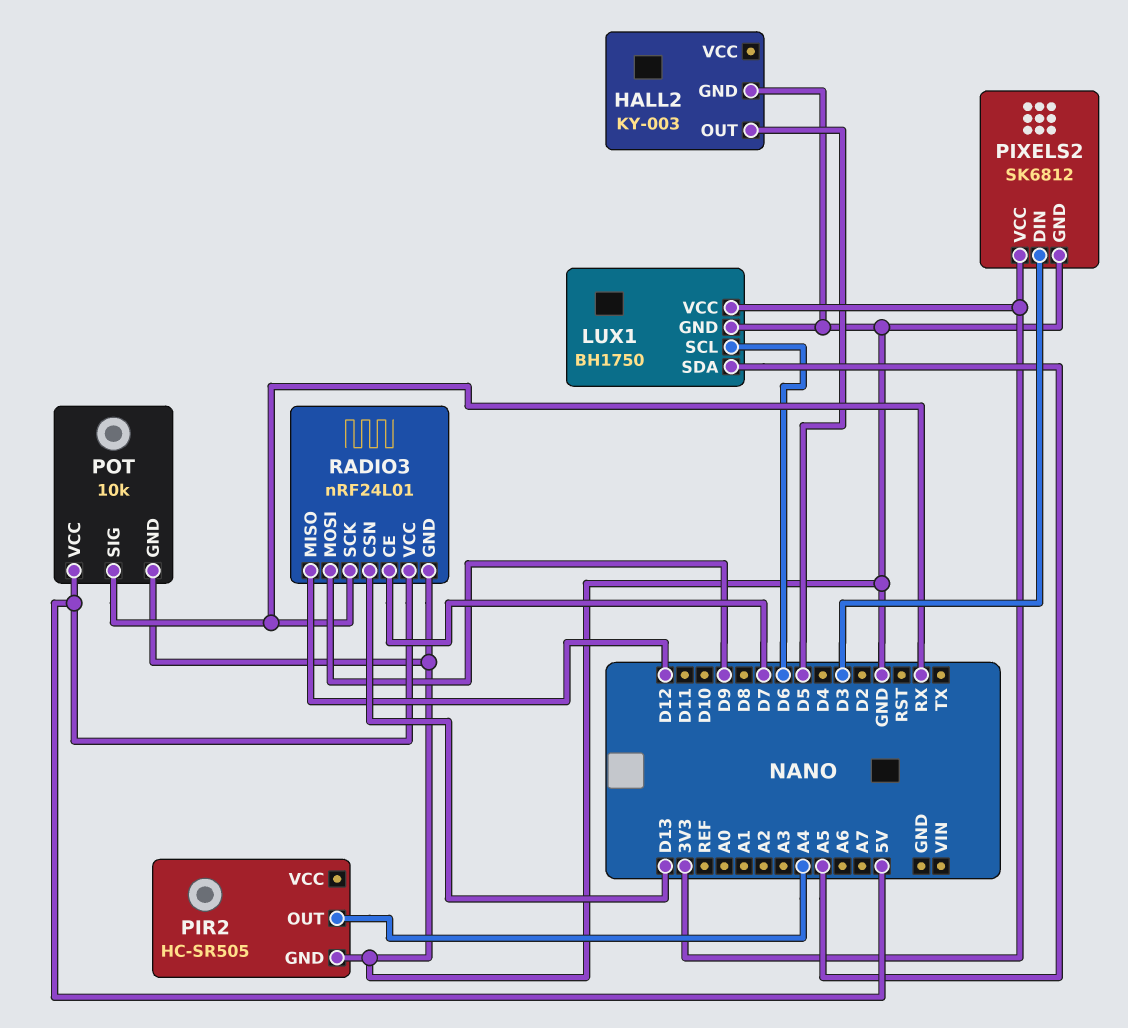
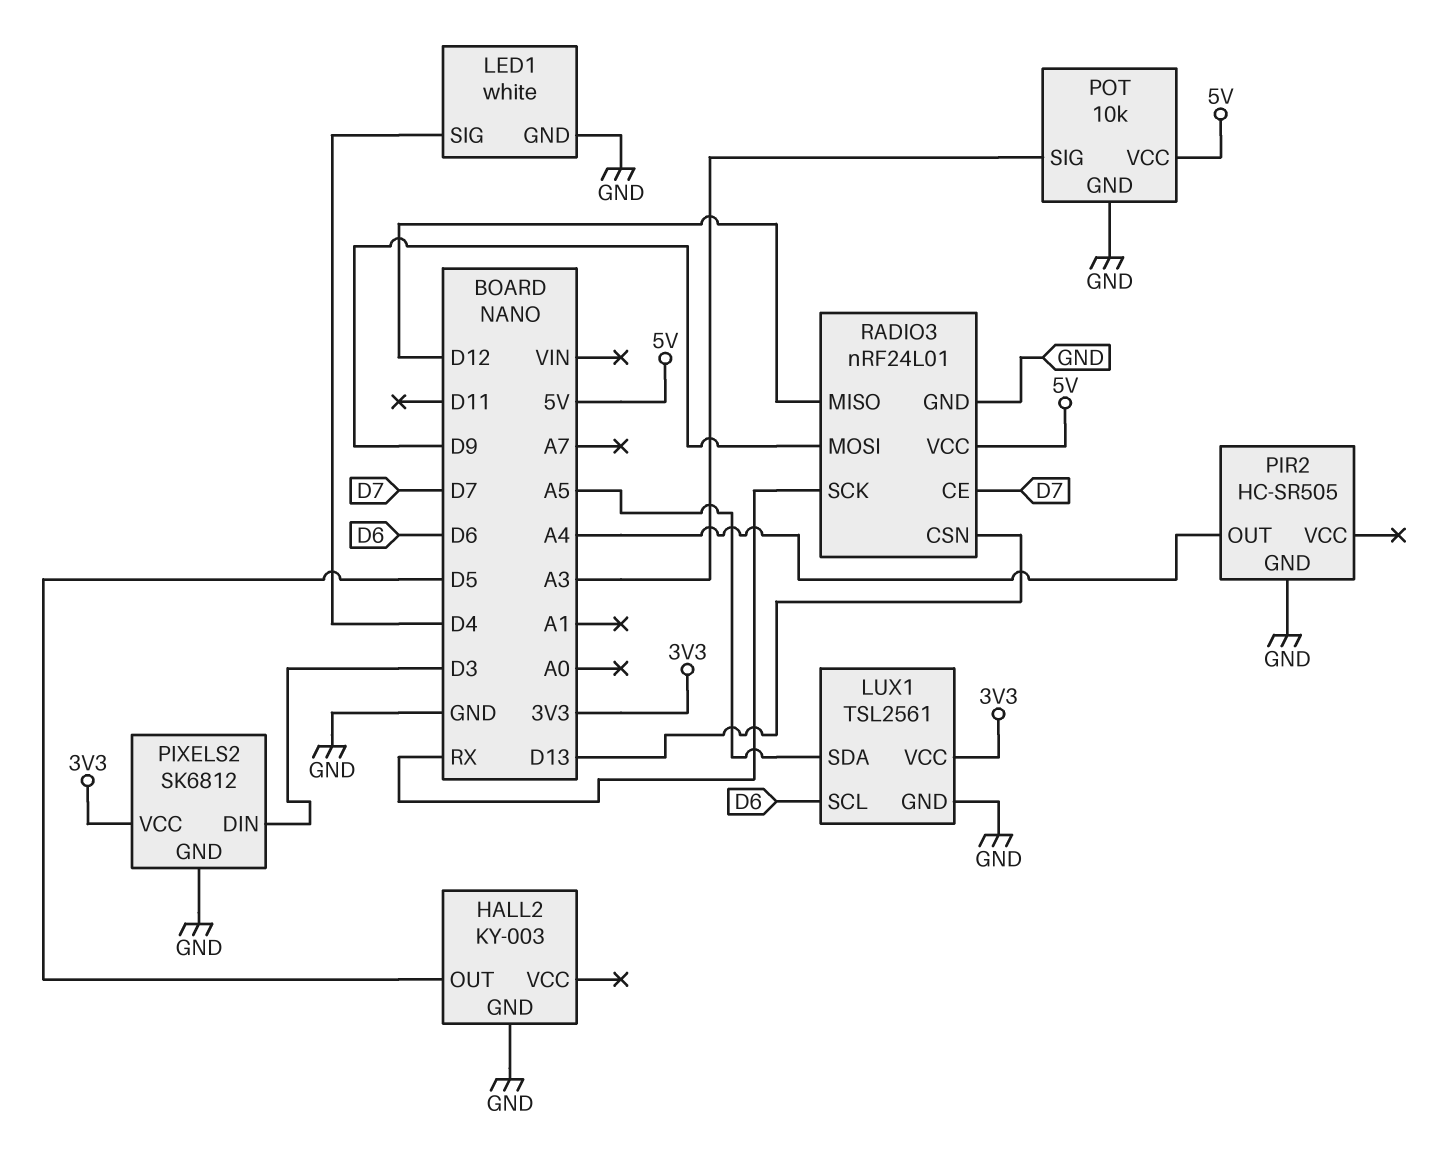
LED1: none -> white
LED1 pin GND: none -> GND
LED1 pin SIG: none -> D4
LUX1: BH1750 -> TSL2561
POT pin SIG: RX -> A3

